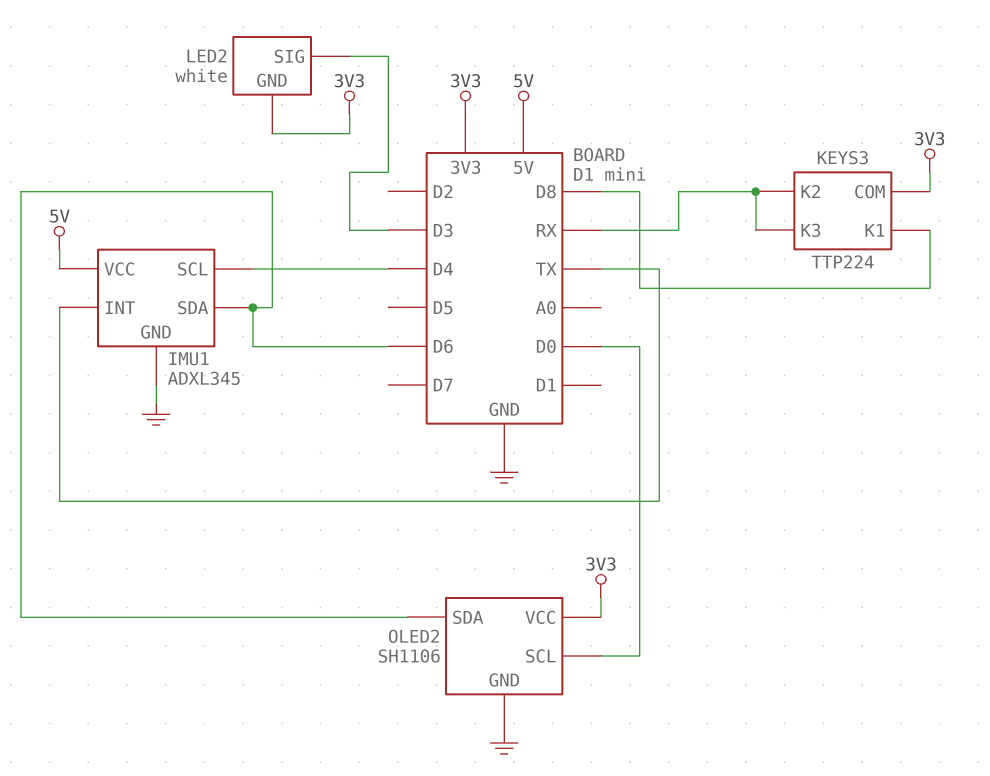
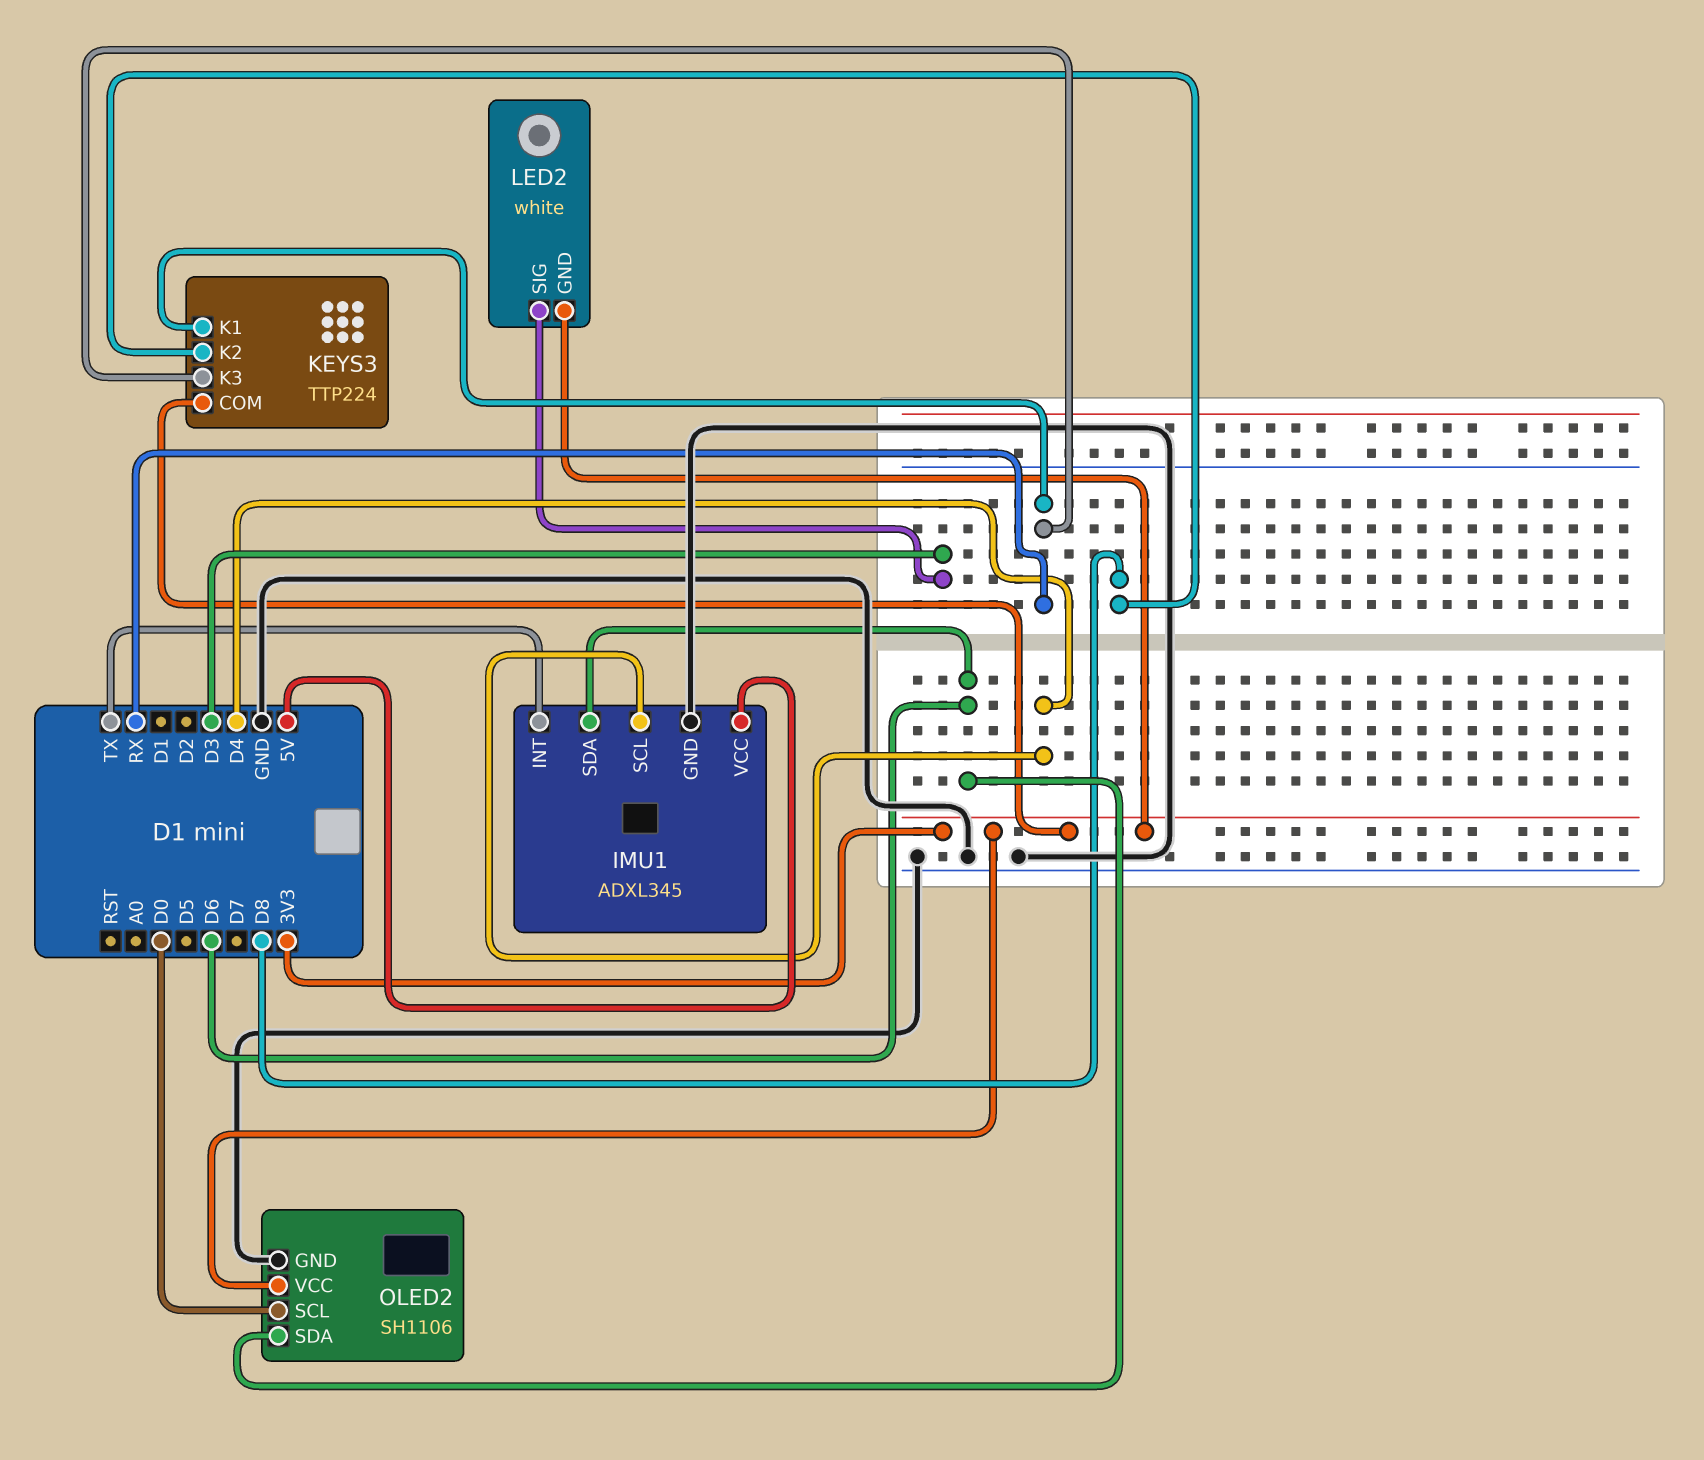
KEYS3 pin K1: D8 -> RX
KEYS3 pin K2: RX -> D8

